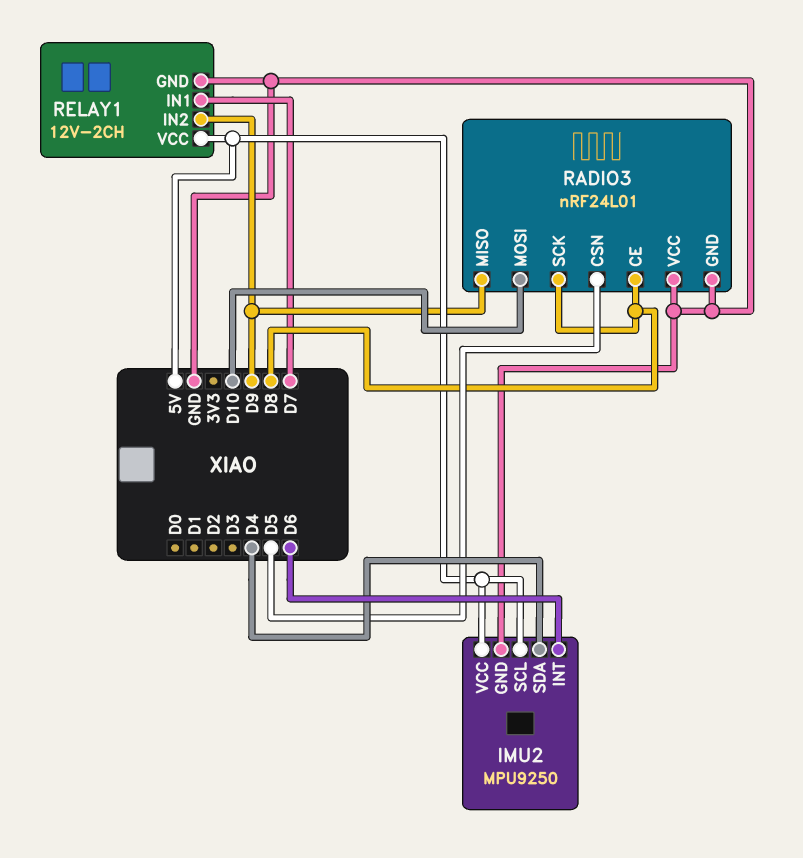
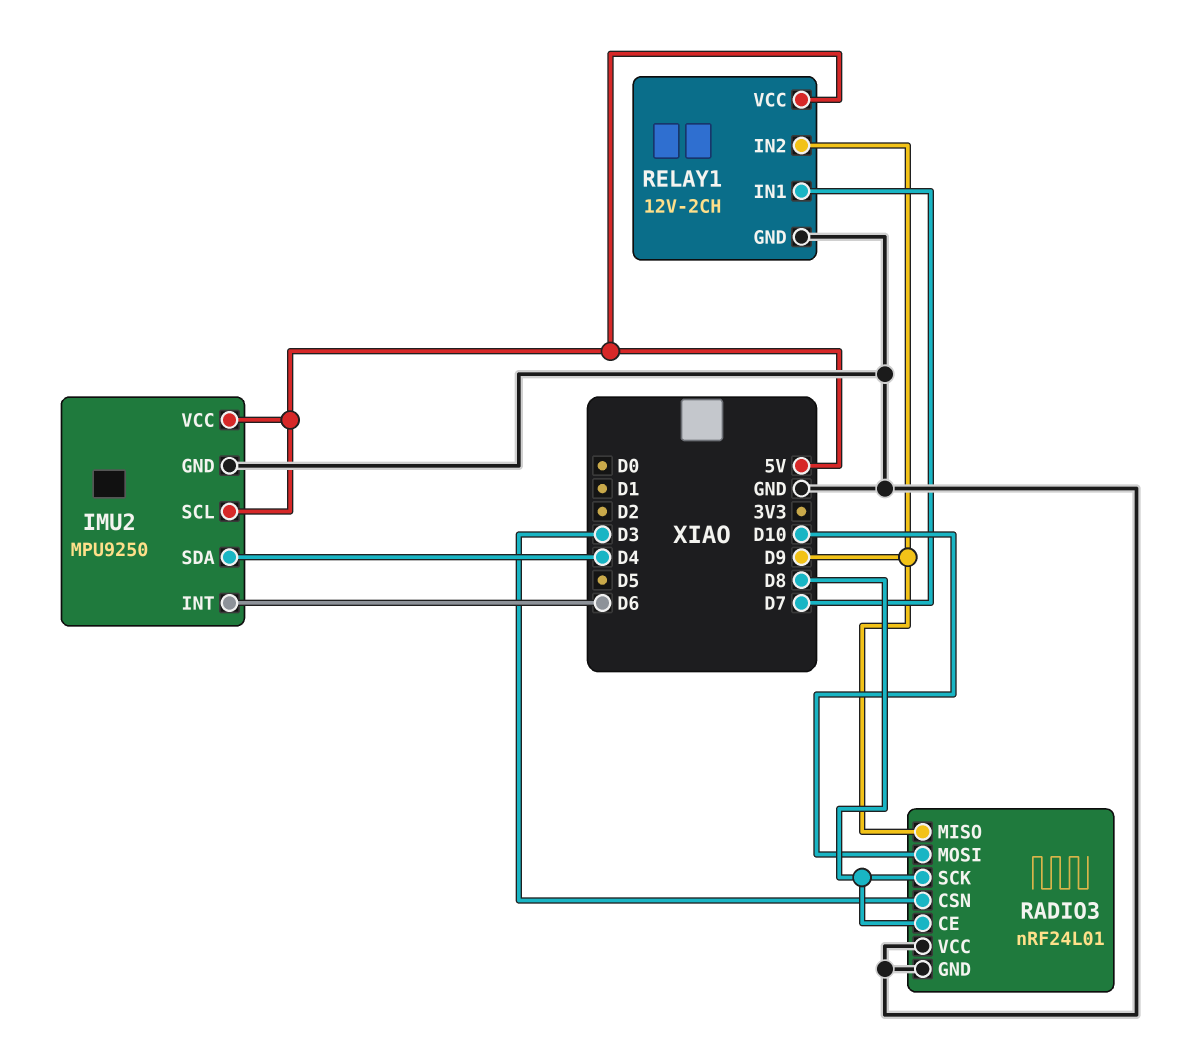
RADIO3 pin CSN: D5 -> D3

